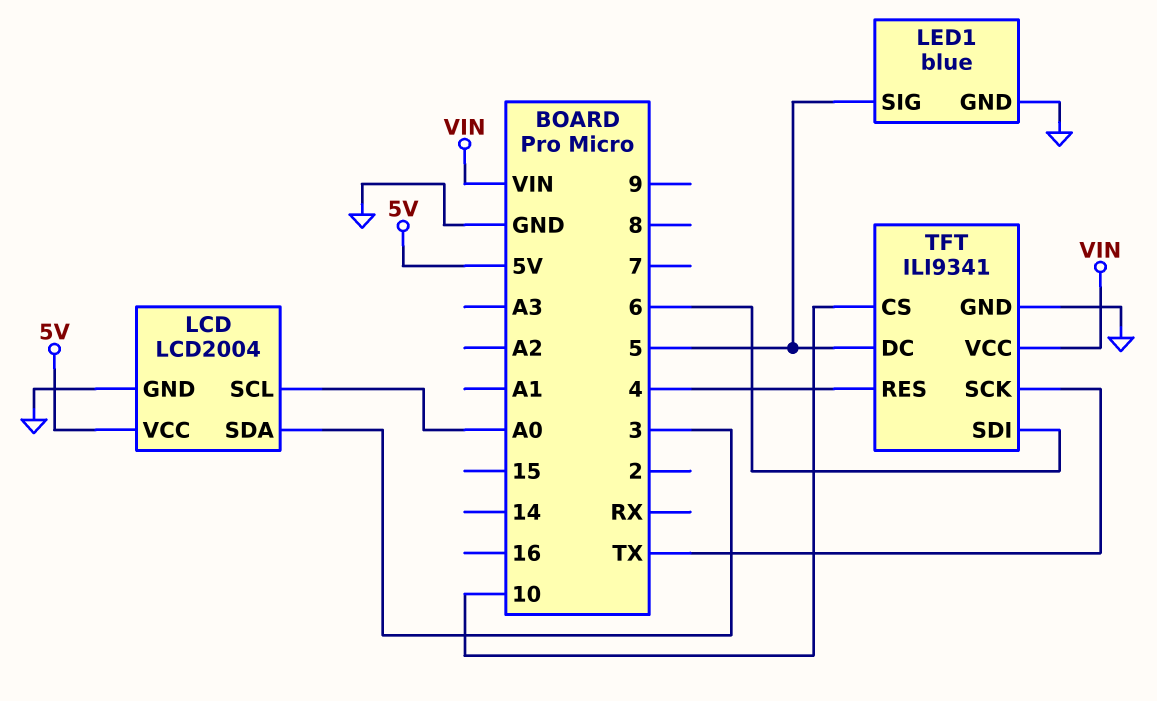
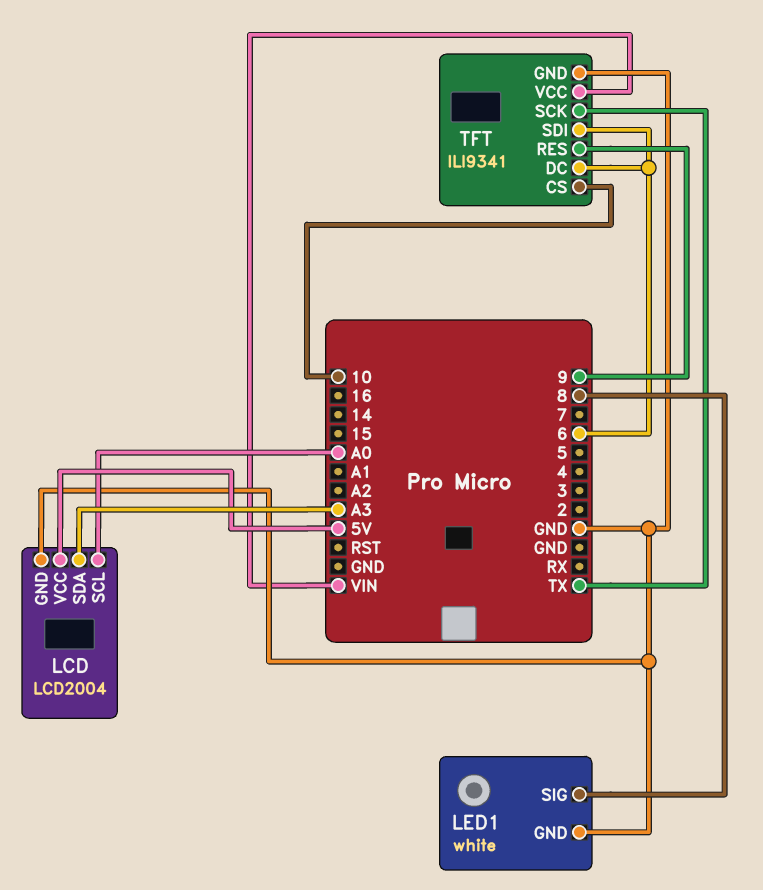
LCD pin SDA: 3 -> A3
LED1: blue -> white
LED1 pin SIG: 5 -> 8
TFT pin DC: 5 -> 6
TFT pin RES: 4 -> 9

